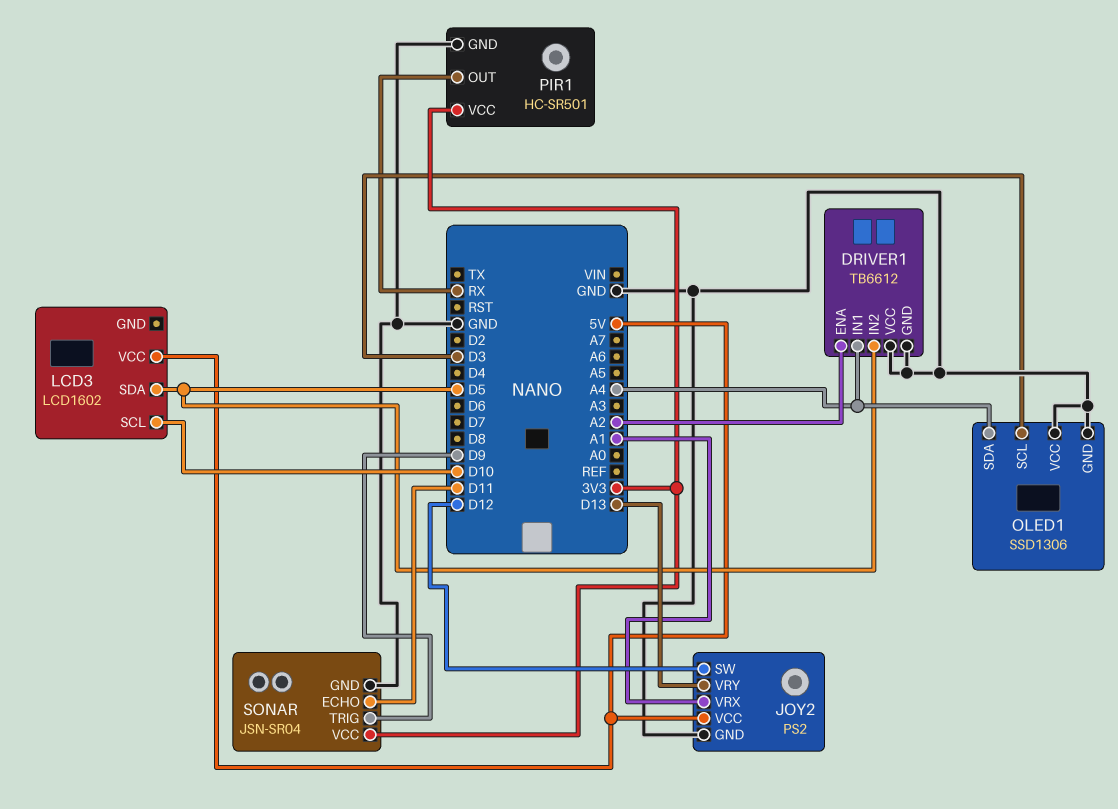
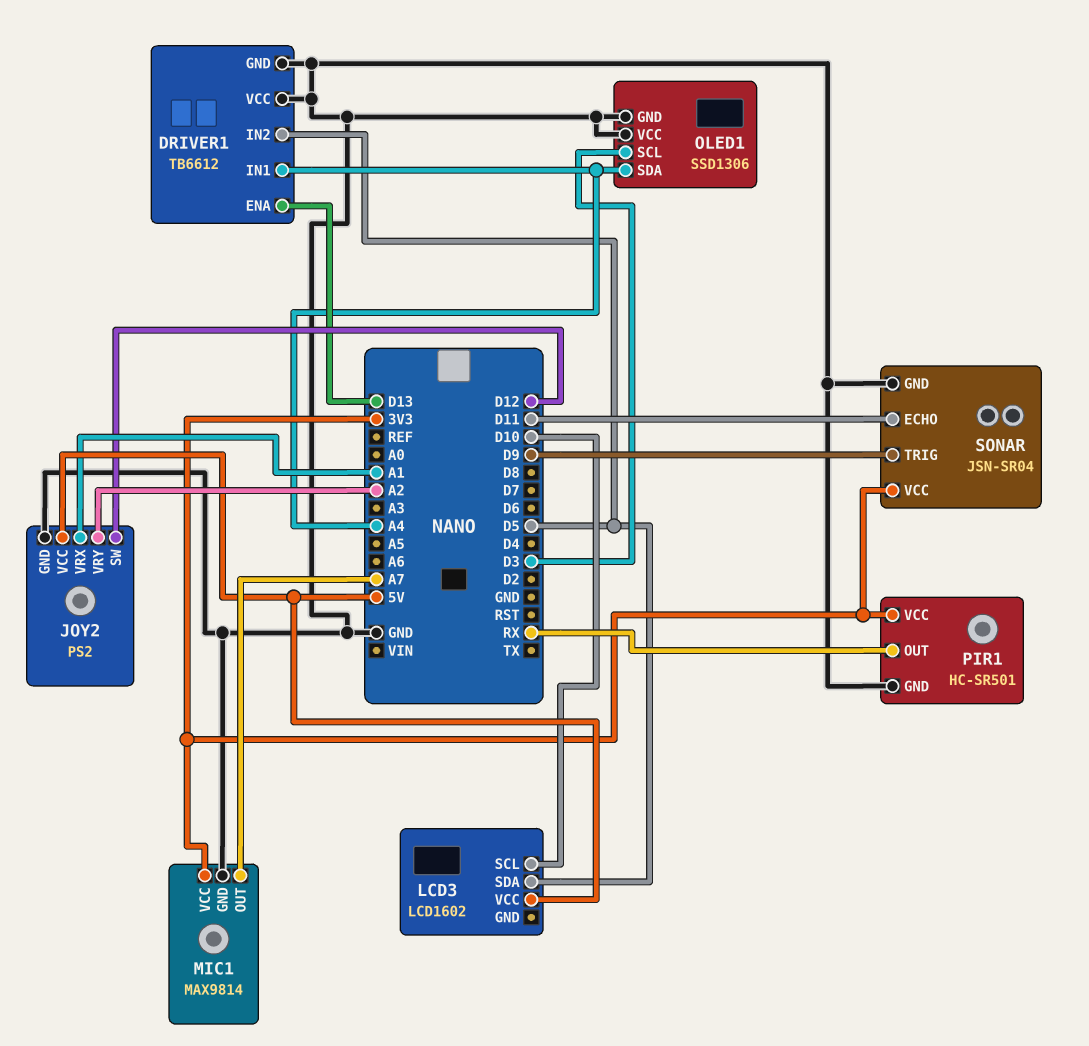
DRIVER1 pin ENA: A2 -> D13
JOY2 pin VRY: D13 -> A2
MIC1: none -> MAX9814
MIC1 pin GND: none -> GND
MIC1 pin OUT: none -> A7
MIC1 pin VCC: none -> 3V3

